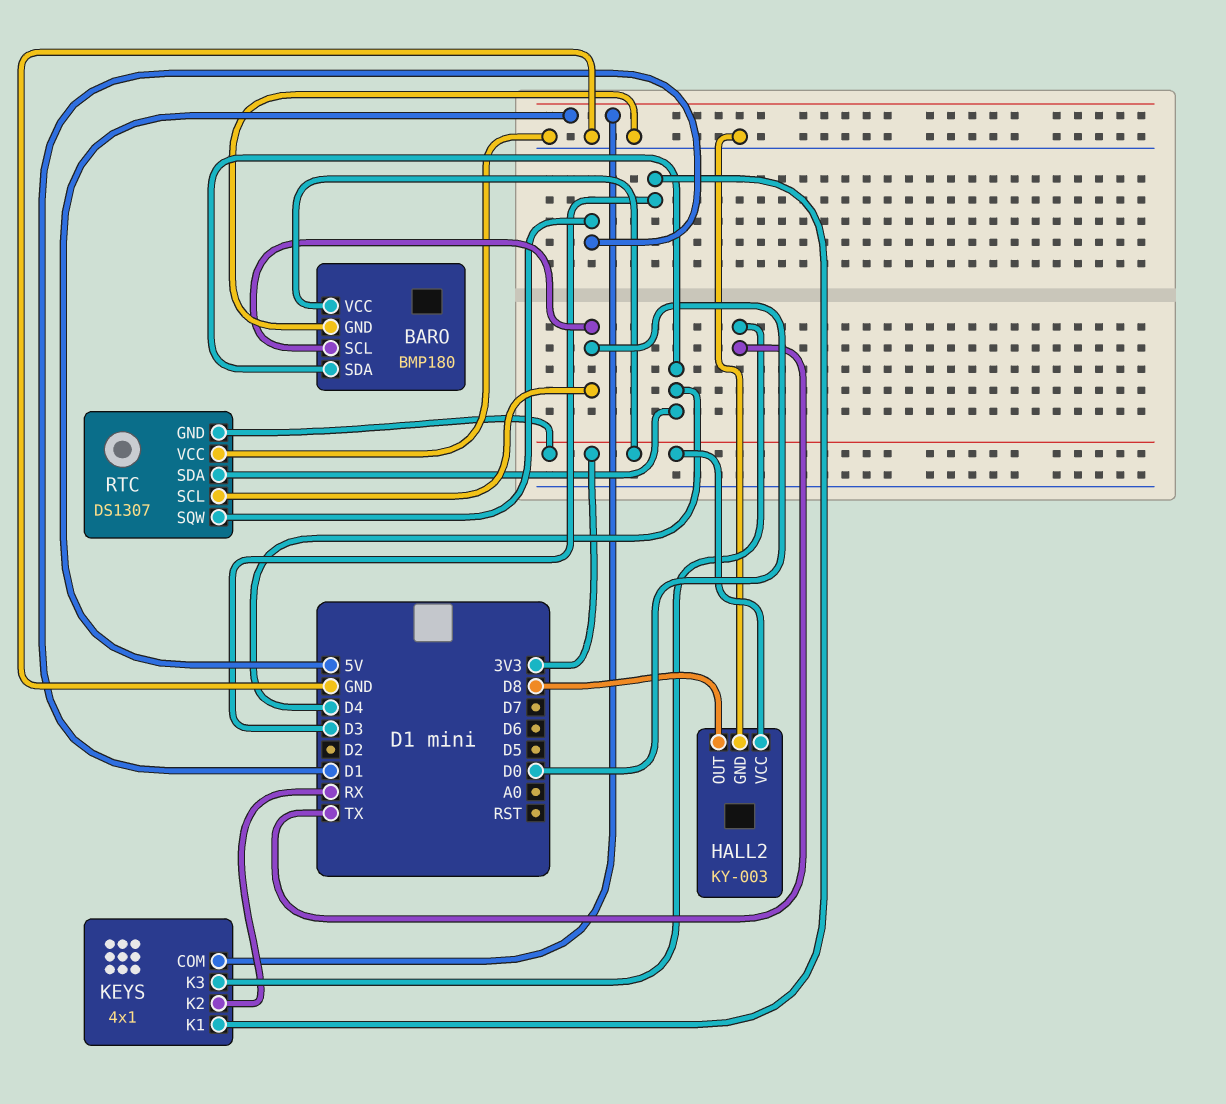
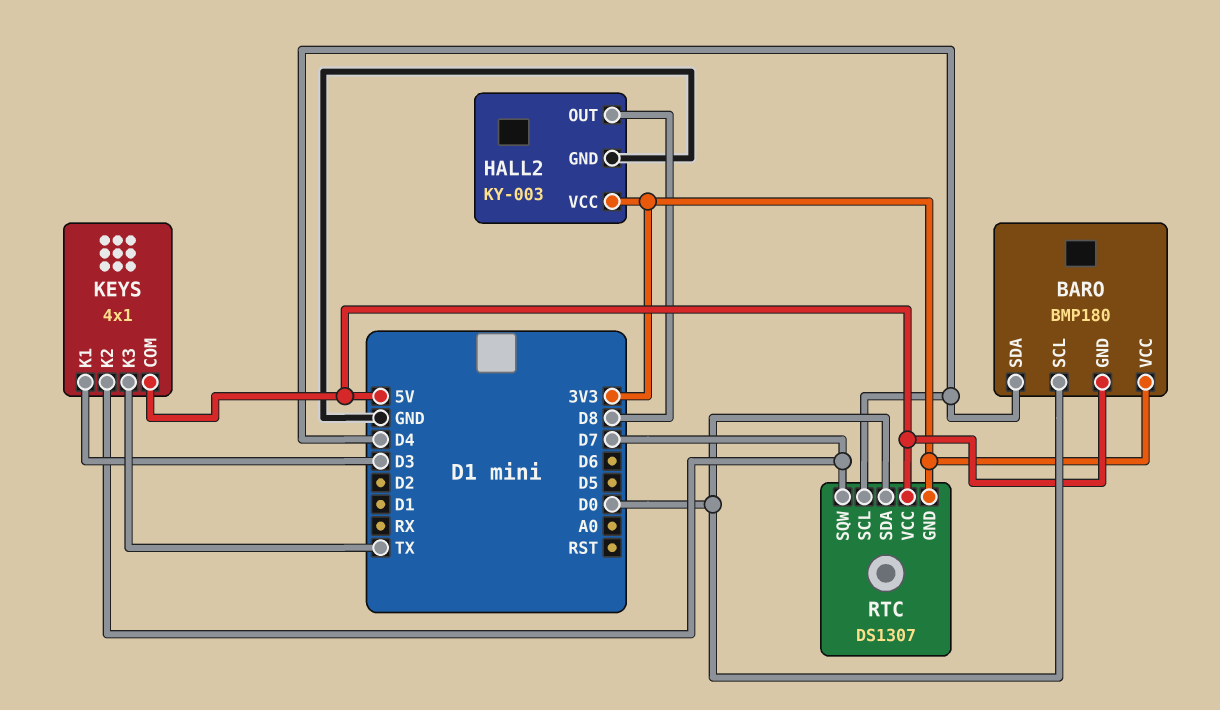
BARO pin GND: GND -> 5V
KEYS pin K2: RX -> D7
RTC pin SCL: D0 -> D4
RTC pin SDA: D4 -> D0
RTC pin SQW: D1 -> D7
RTC pin VCC: GND -> 5V

